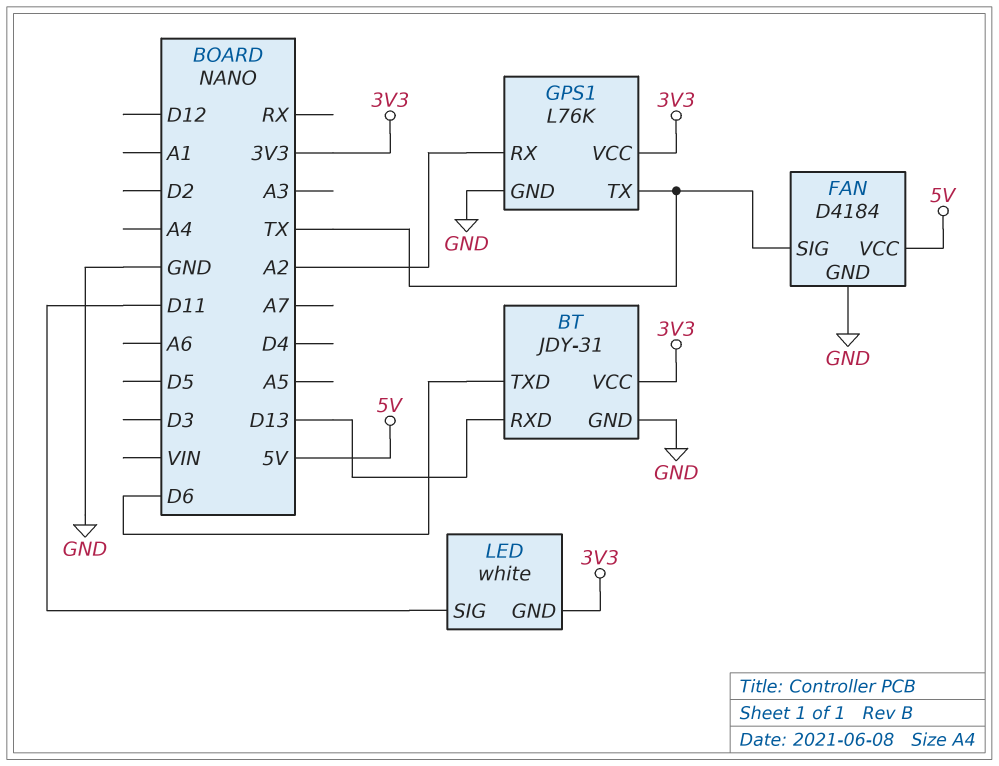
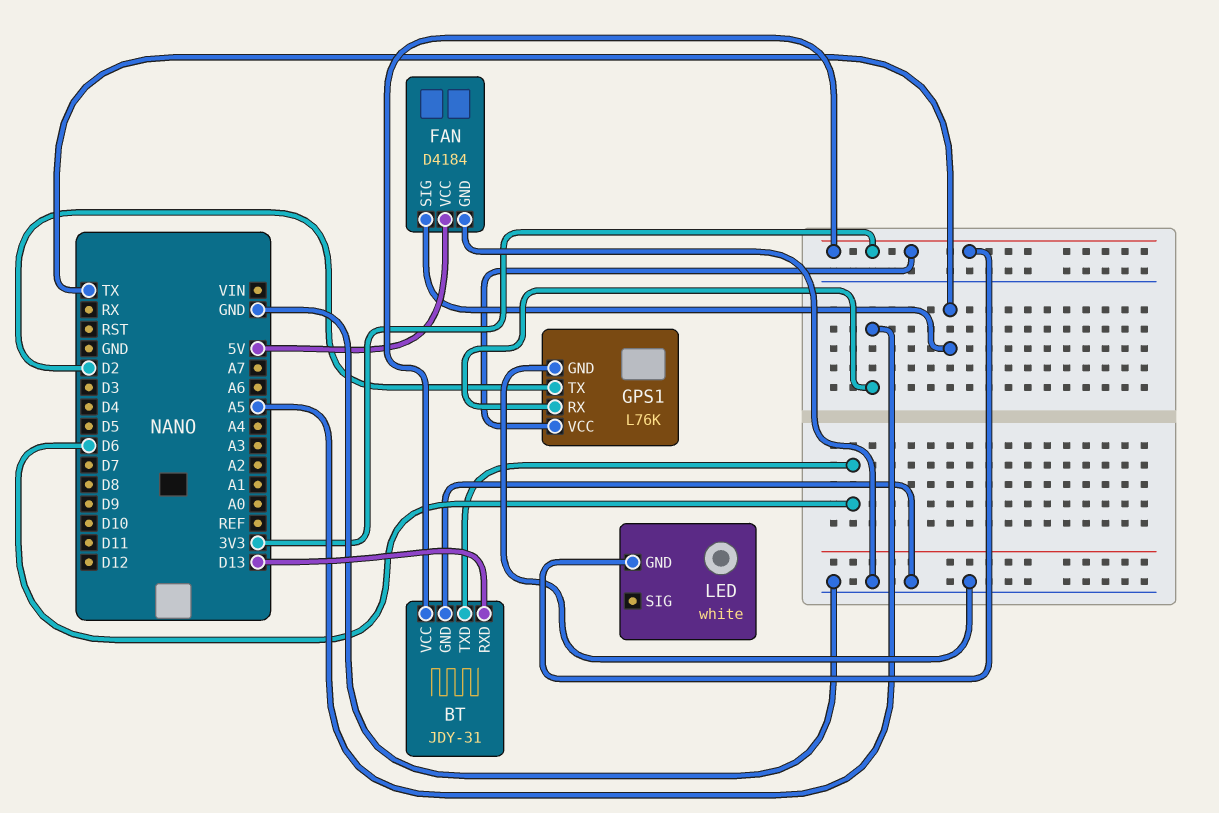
GPS1 pin RX: A2 -> A5
GPS1 pin TX: TX -> D2
LED pin SIG: D11 -> none

